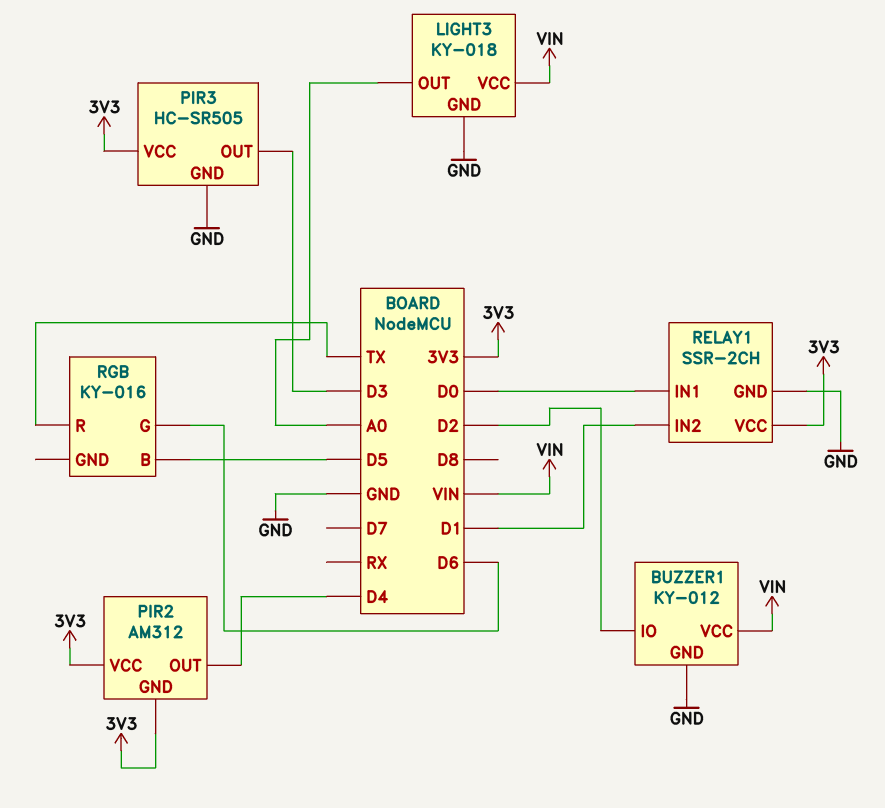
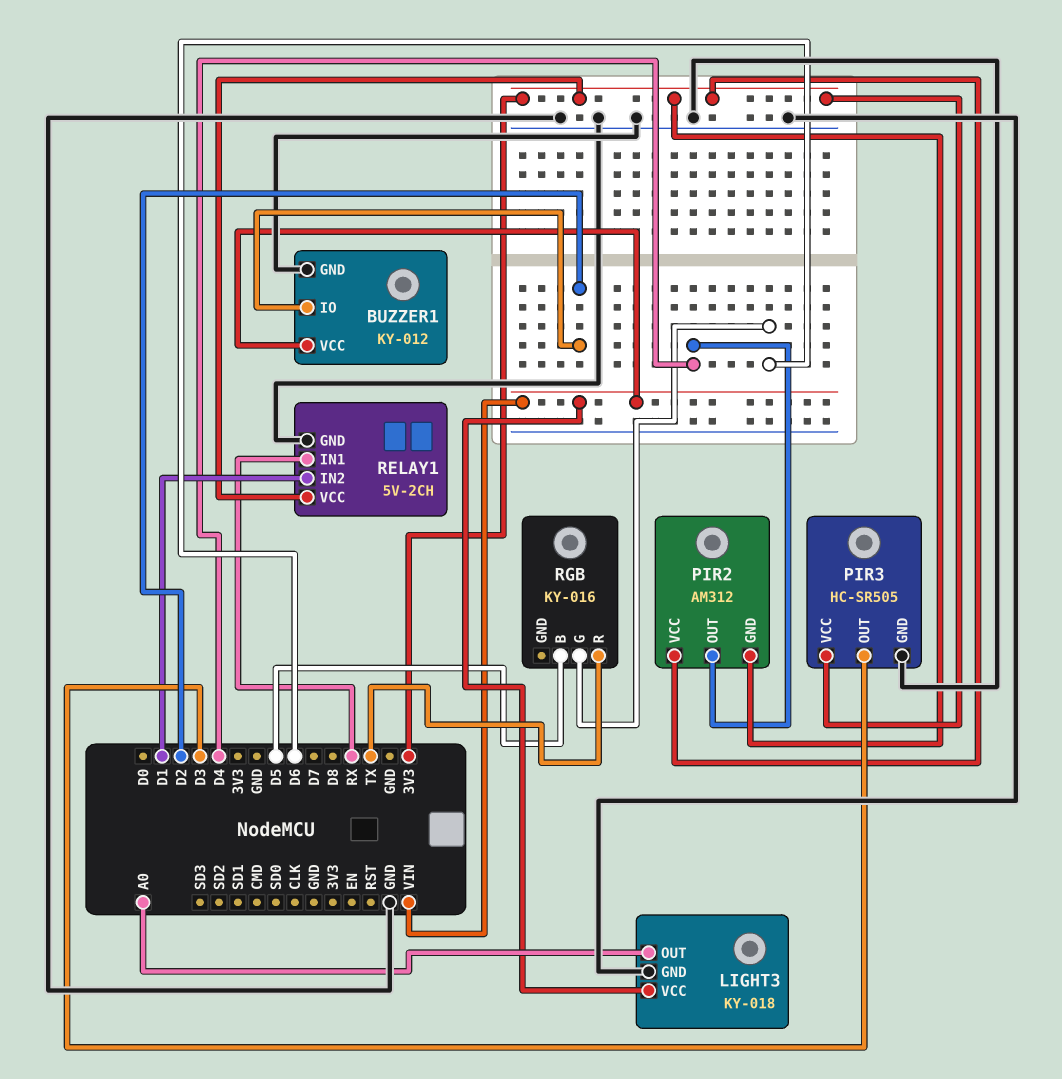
RELAY1: SSR-2CH -> 5V-2CH
RELAY1 pin IN1: D0 -> RX

